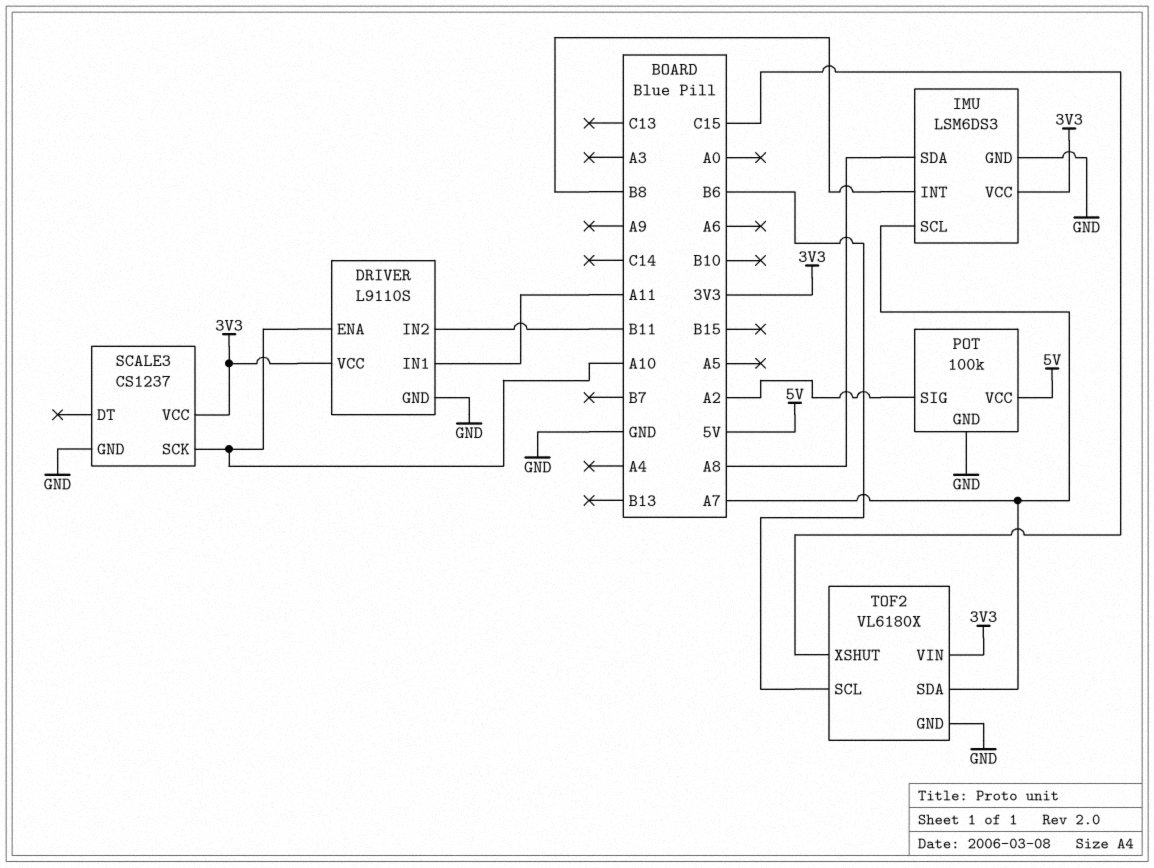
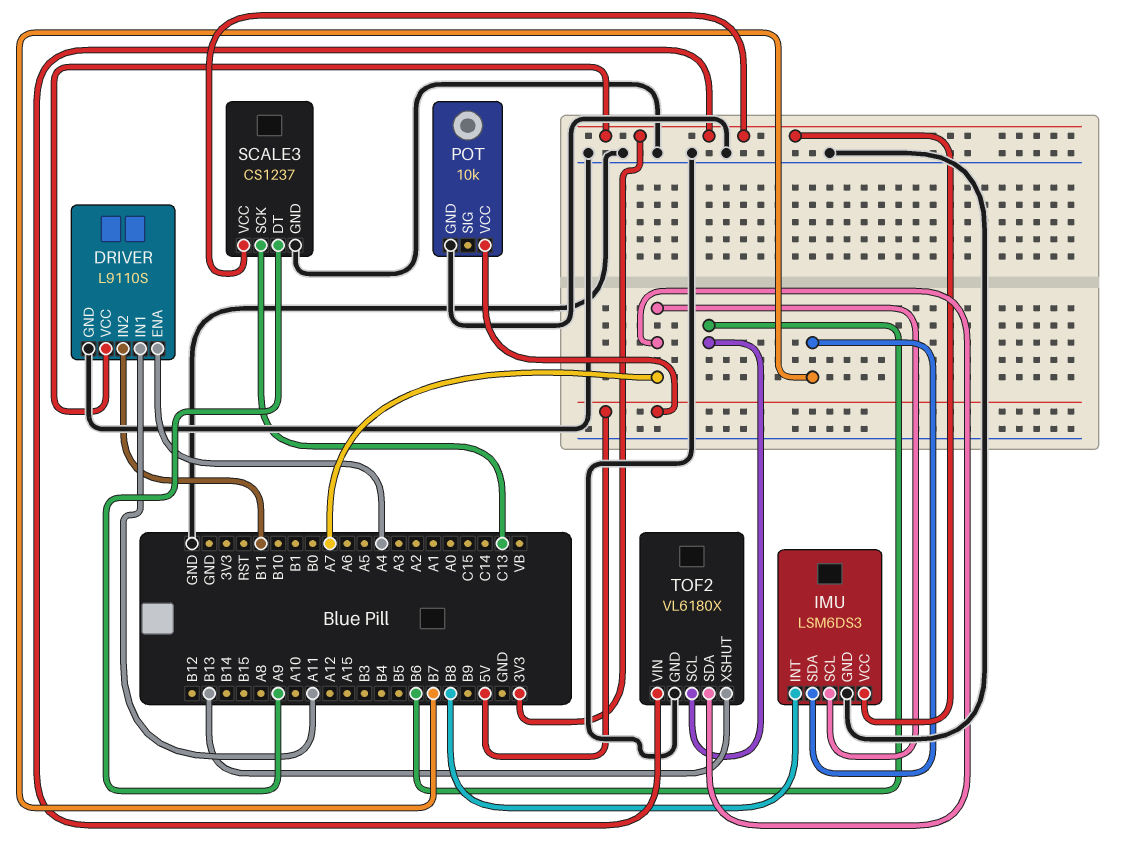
DRIVER pin ENA: A10 -> A4
IMU pin SDA: A8 -> B7
POT: 100k -> 10k
POT pin SIG: A2 -> none
SCALE3 pin DT: none -> A9
SCALE3 pin SCK: A10 -> C13
TOF2 pin XSHUT: C15 -> B13

